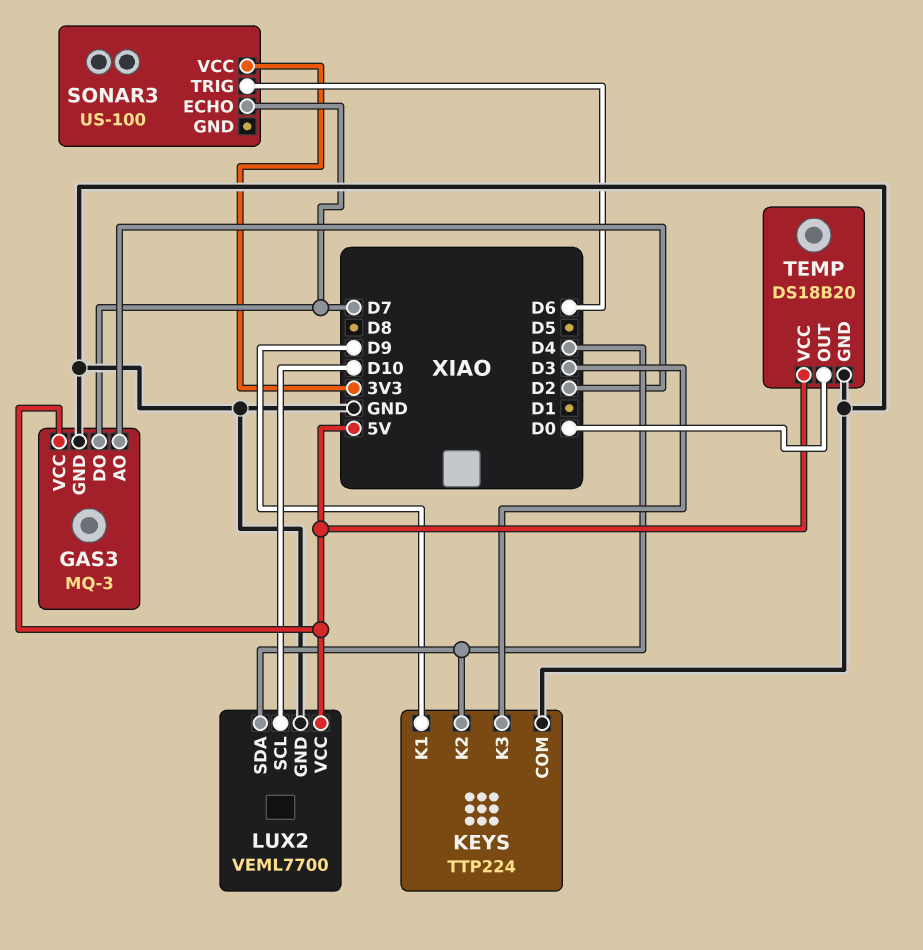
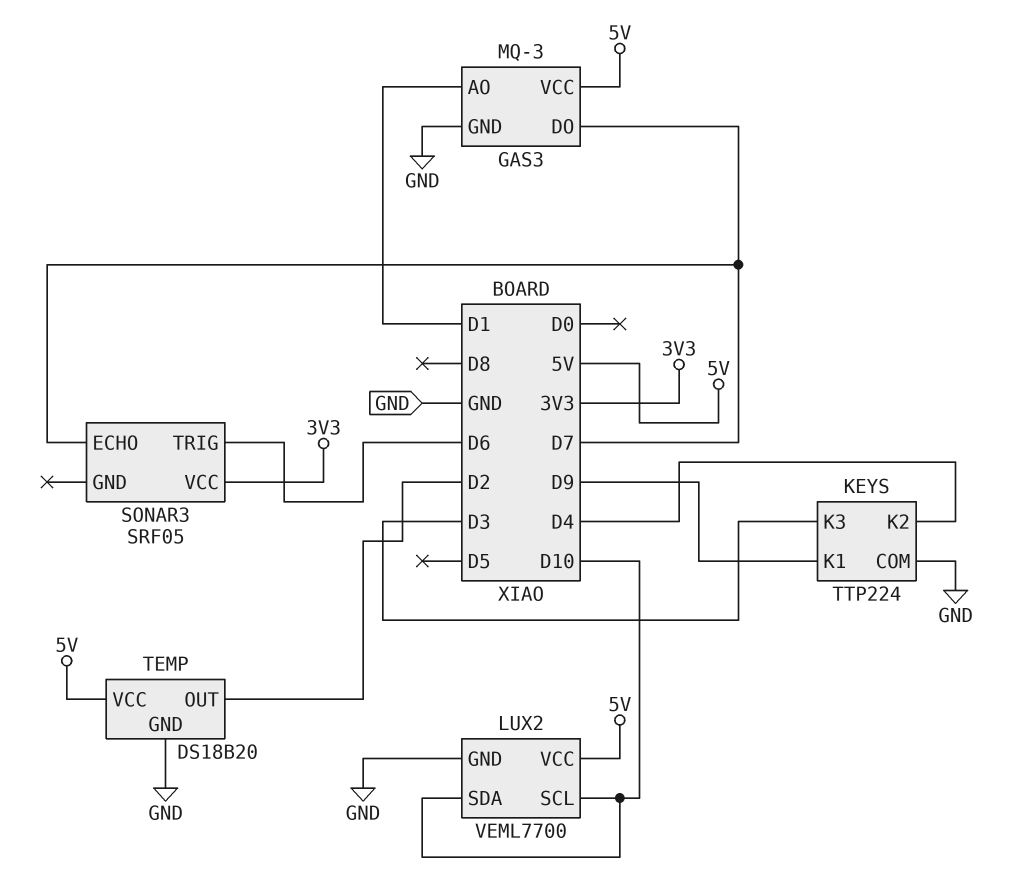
GAS3 pin AO: D2 -> D1
LUX2 pin SDA: D4 -> D10
SONAR3: US-100 -> SRF05
TEMP pin OUT: D0 -> D2

